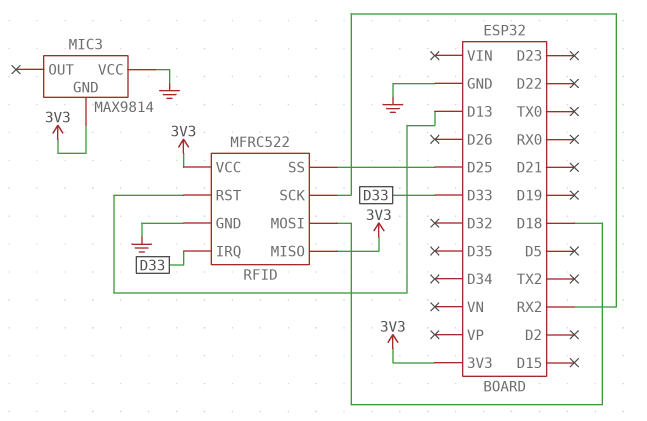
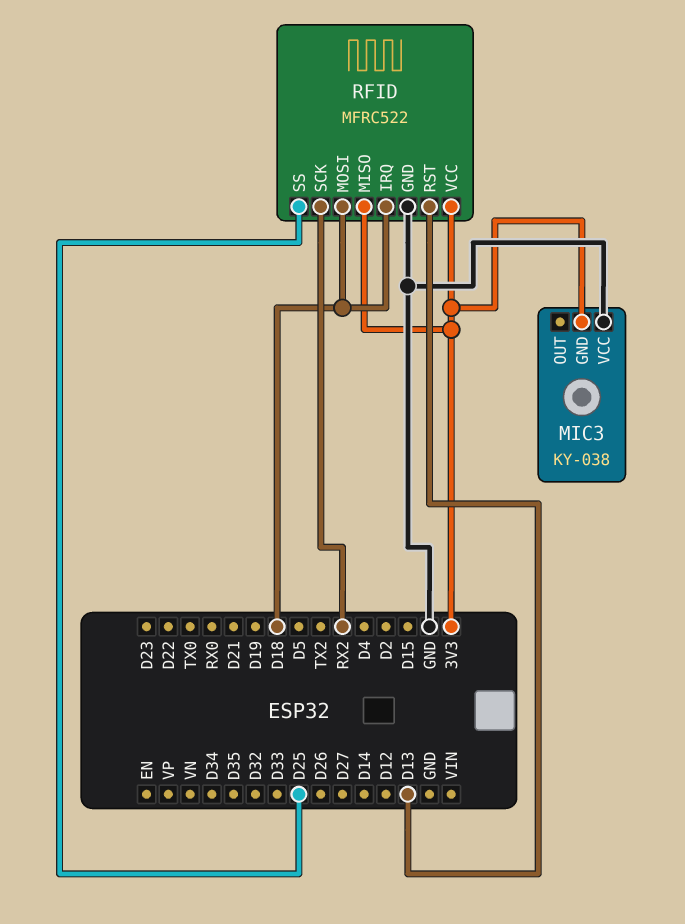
MIC3: MAX9814 -> KY-038
RFID pin IRQ: D33 -> D18

